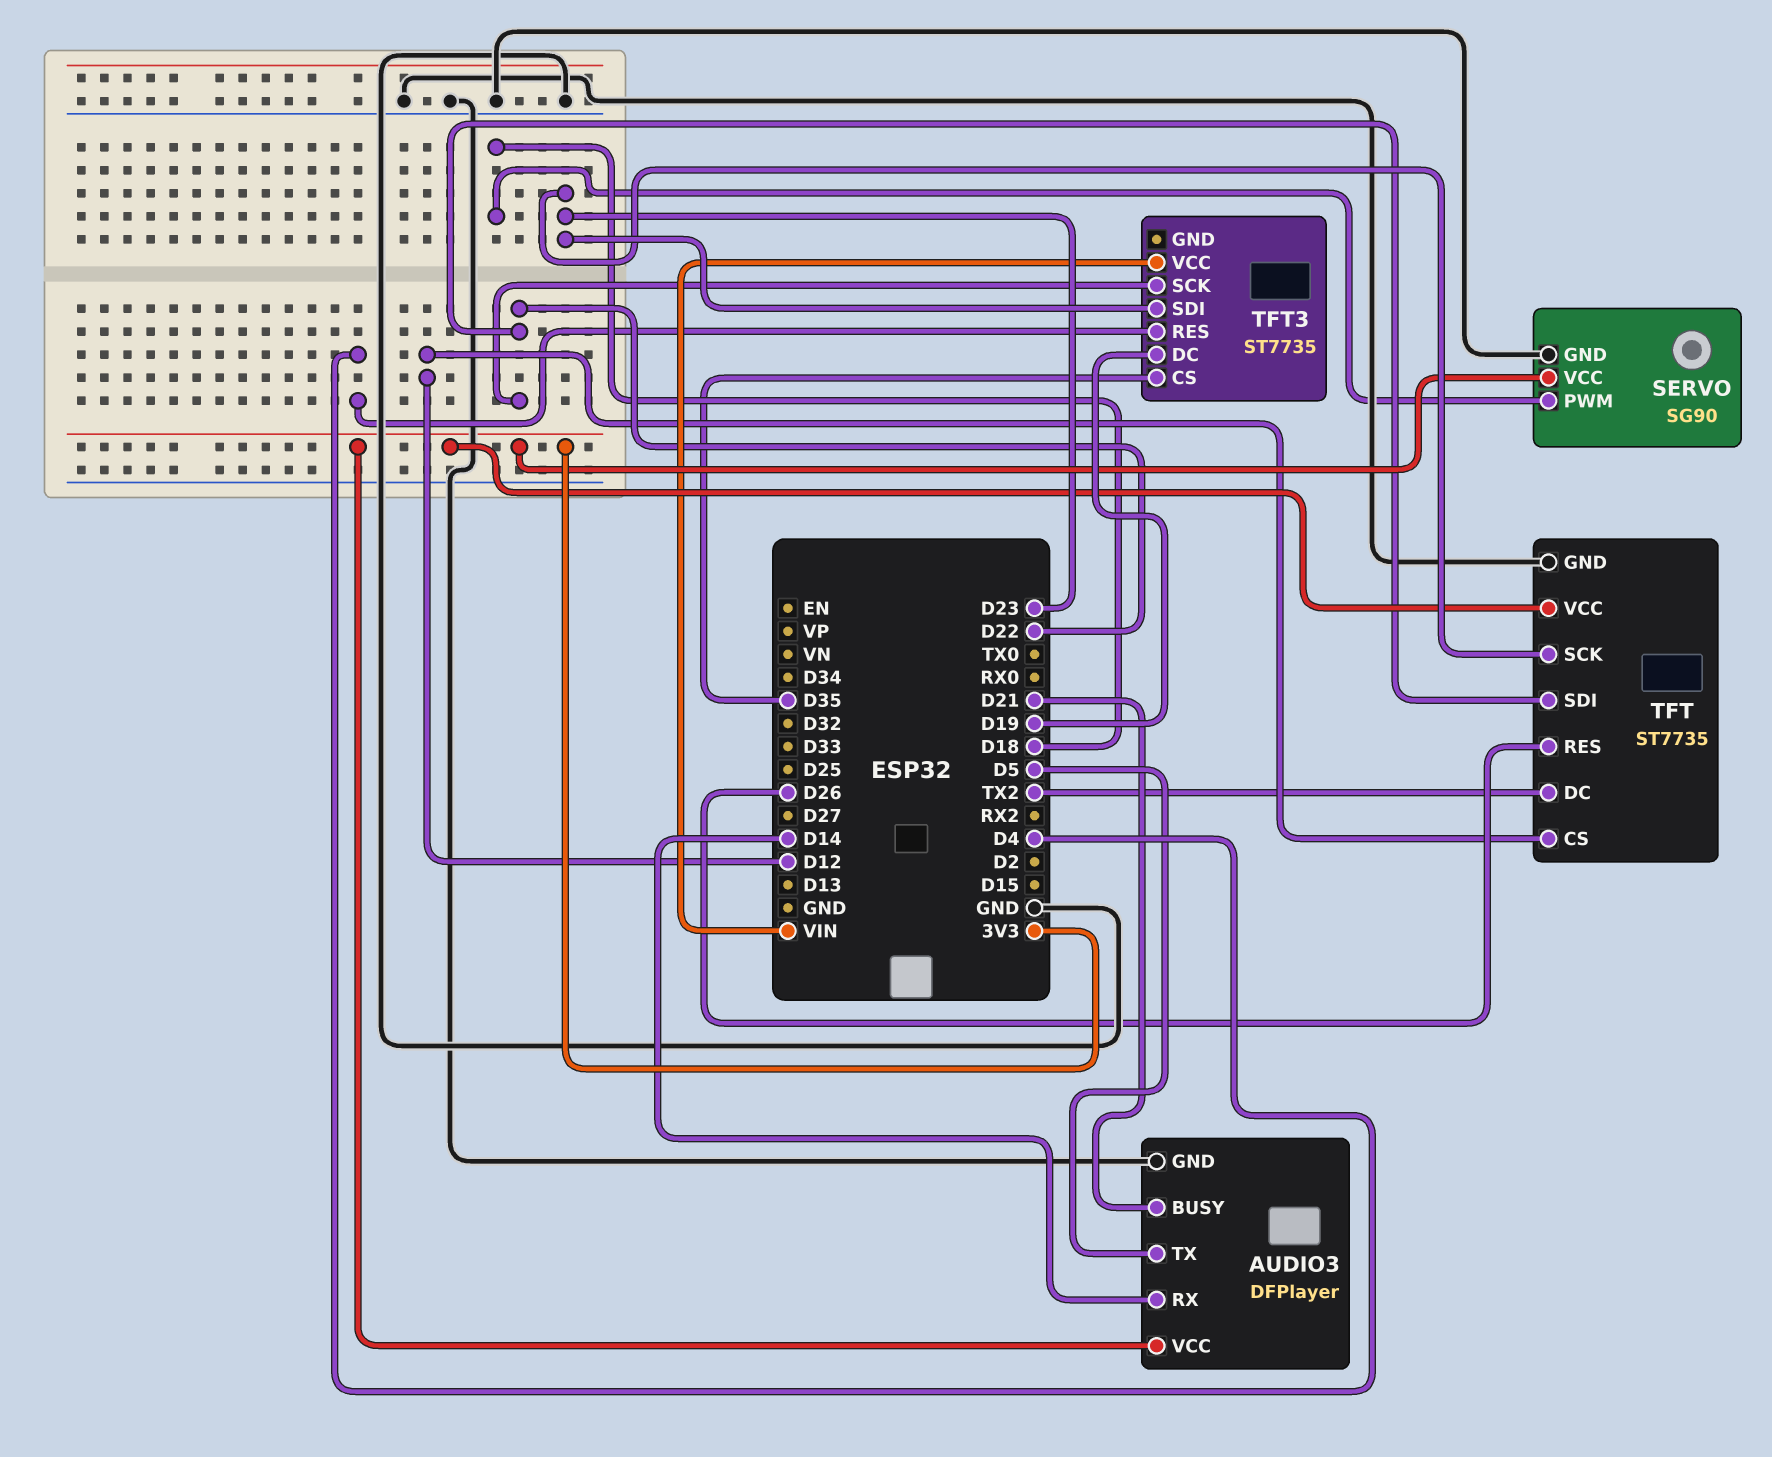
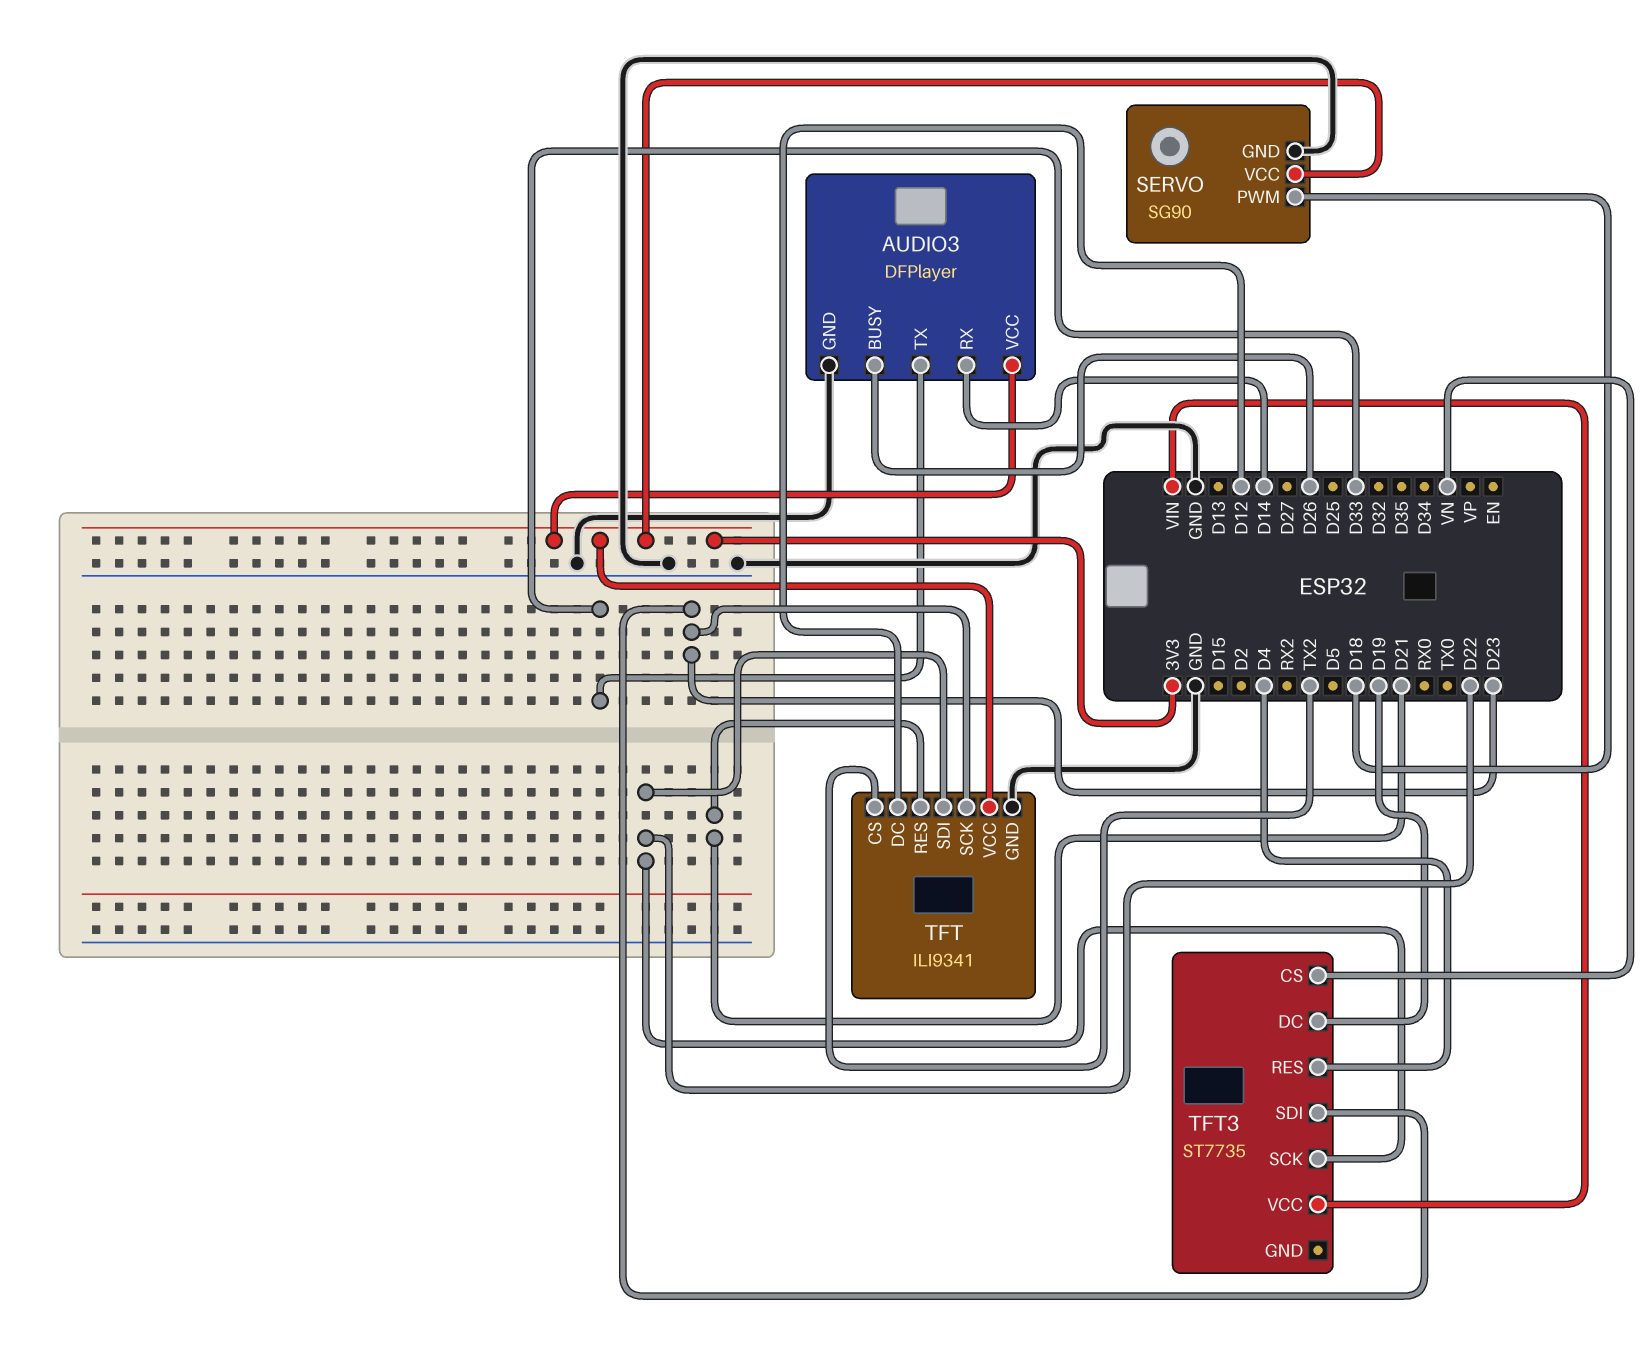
AUDIO3 pin BUSY: D21 -> D26
AUDIO3 pin TX: D5 -> D33
TFT: ST7735 -> ILI9341
TFT pin CS: D12 -> TX2
TFT pin DC: TX2 -> D12
TFT pin RES: D26 -> D21
TFT3 pin CS: D35 -> VN

